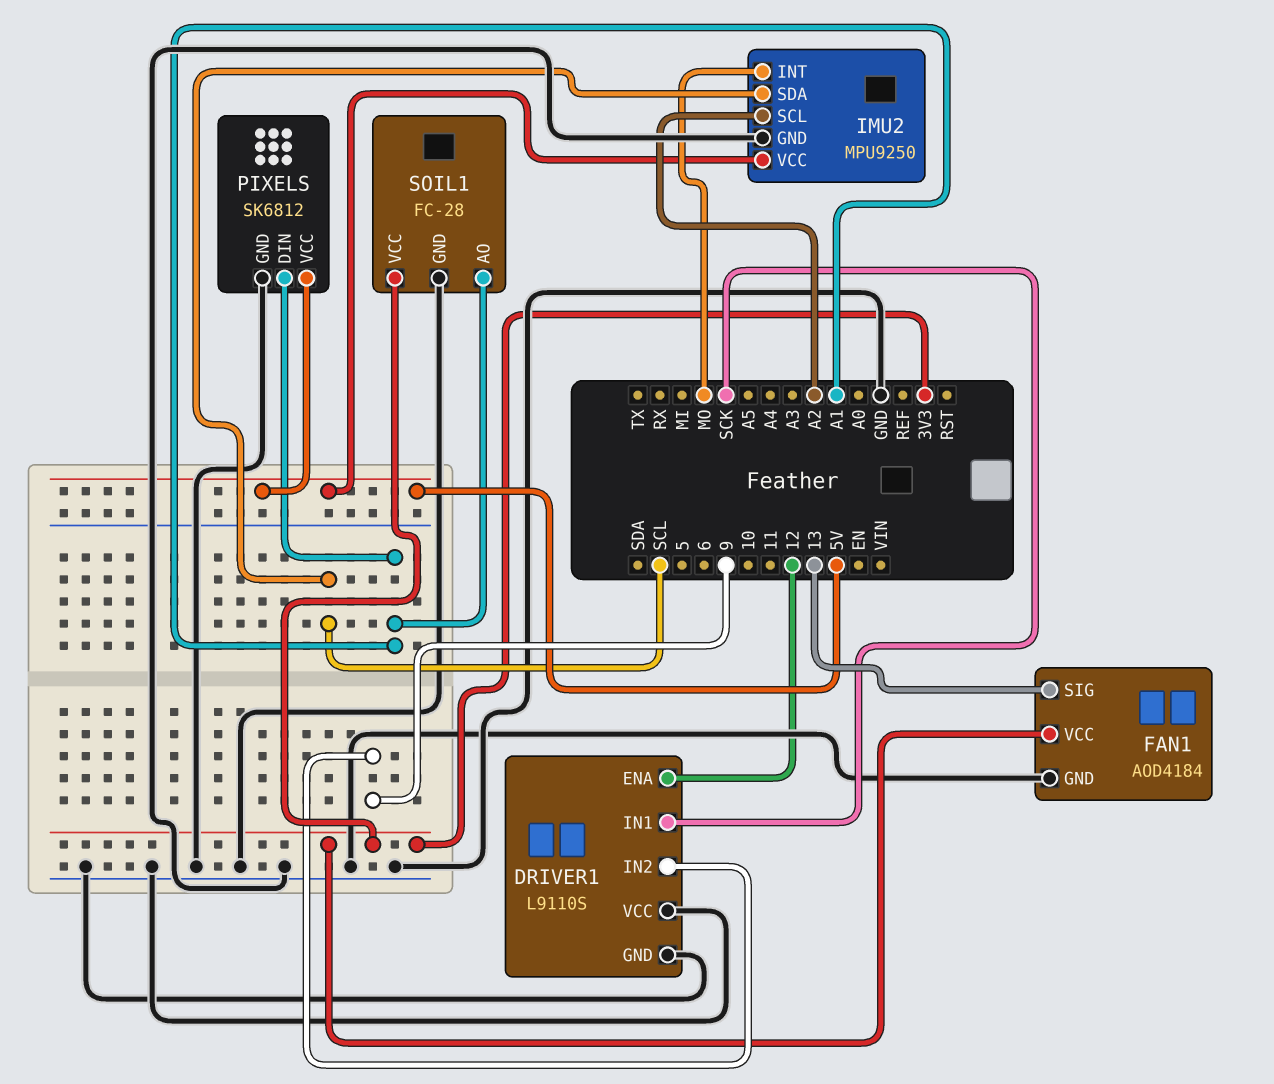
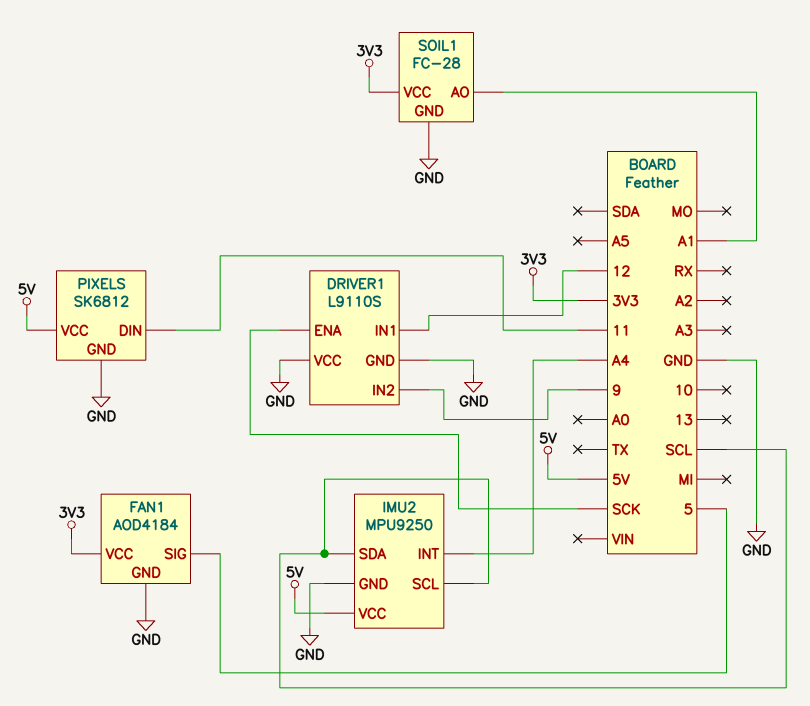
DRIVER1 pin ENA: 12 -> SCK
DRIVER1 pin IN1: SCK -> 12
FAN1 pin SIG: 13 -> 5
IMU2 pin INT: MO -> A4
IMU2 pin SCL: A2 -> SCL
PIXELS pin DIN: A1 -> 11

